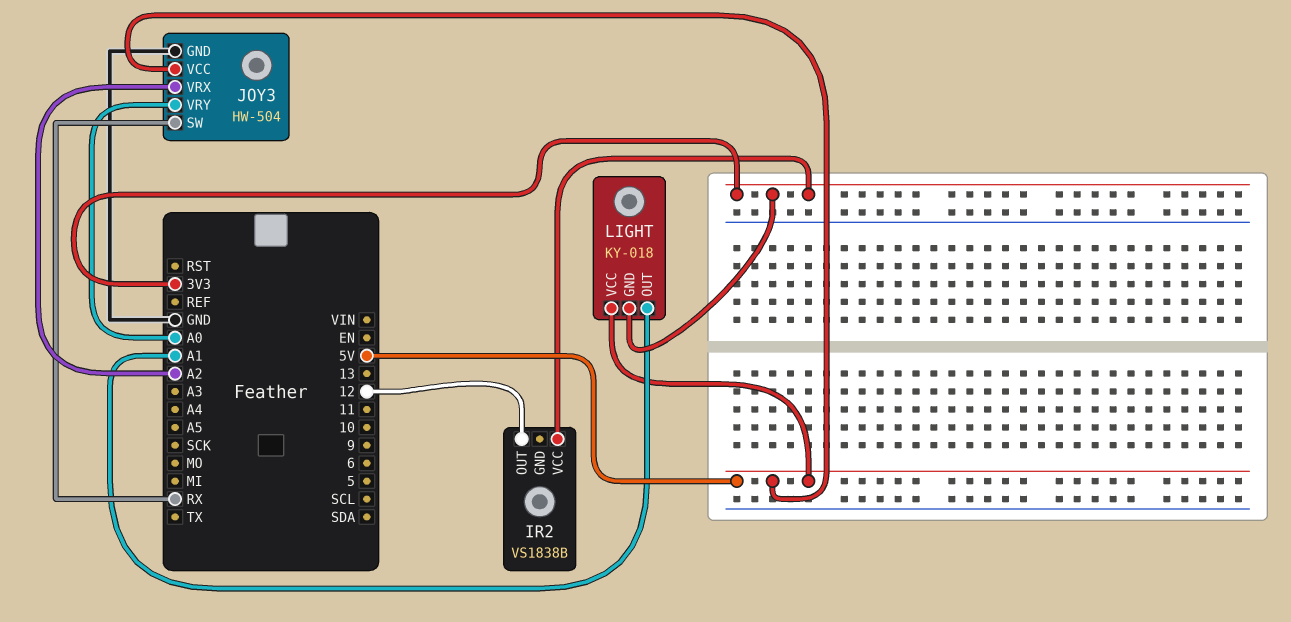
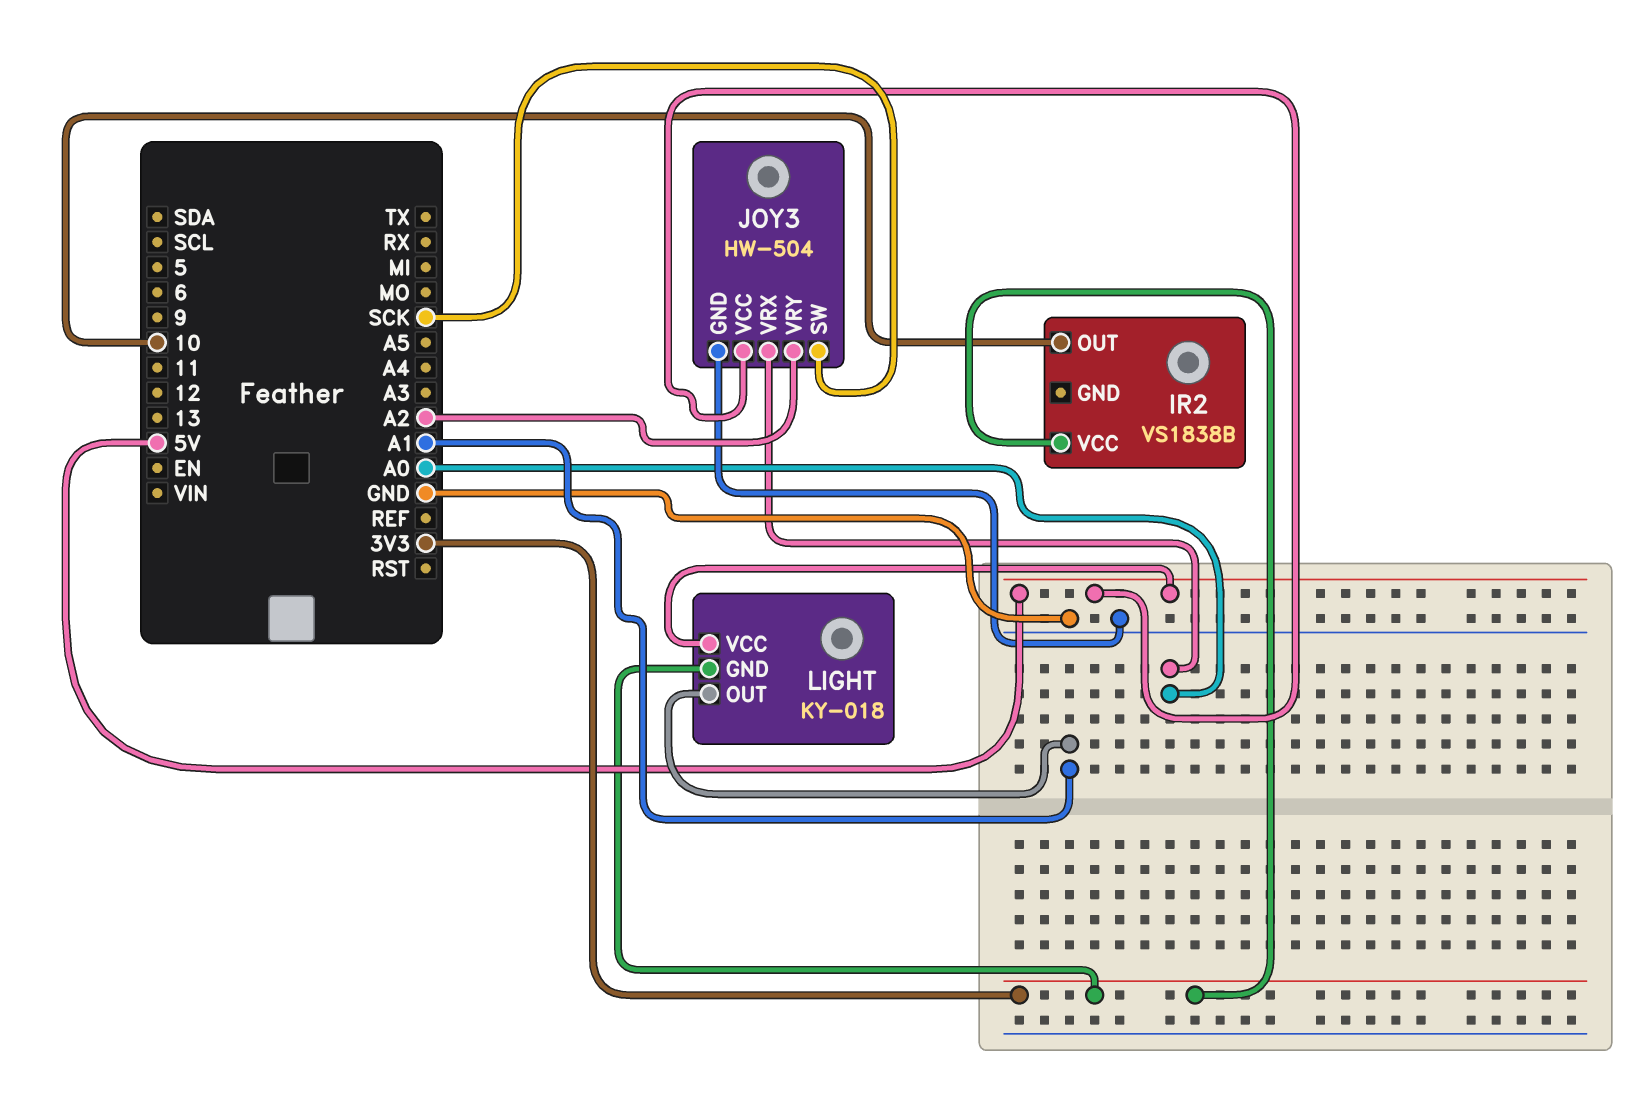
IR2 pin OUT: 12 -> 10
JOY3 pin SW: RX -> SCK
JOY3 pin VRX: A2 -> A0
JOY3 pin VRY: A0 -> A2

